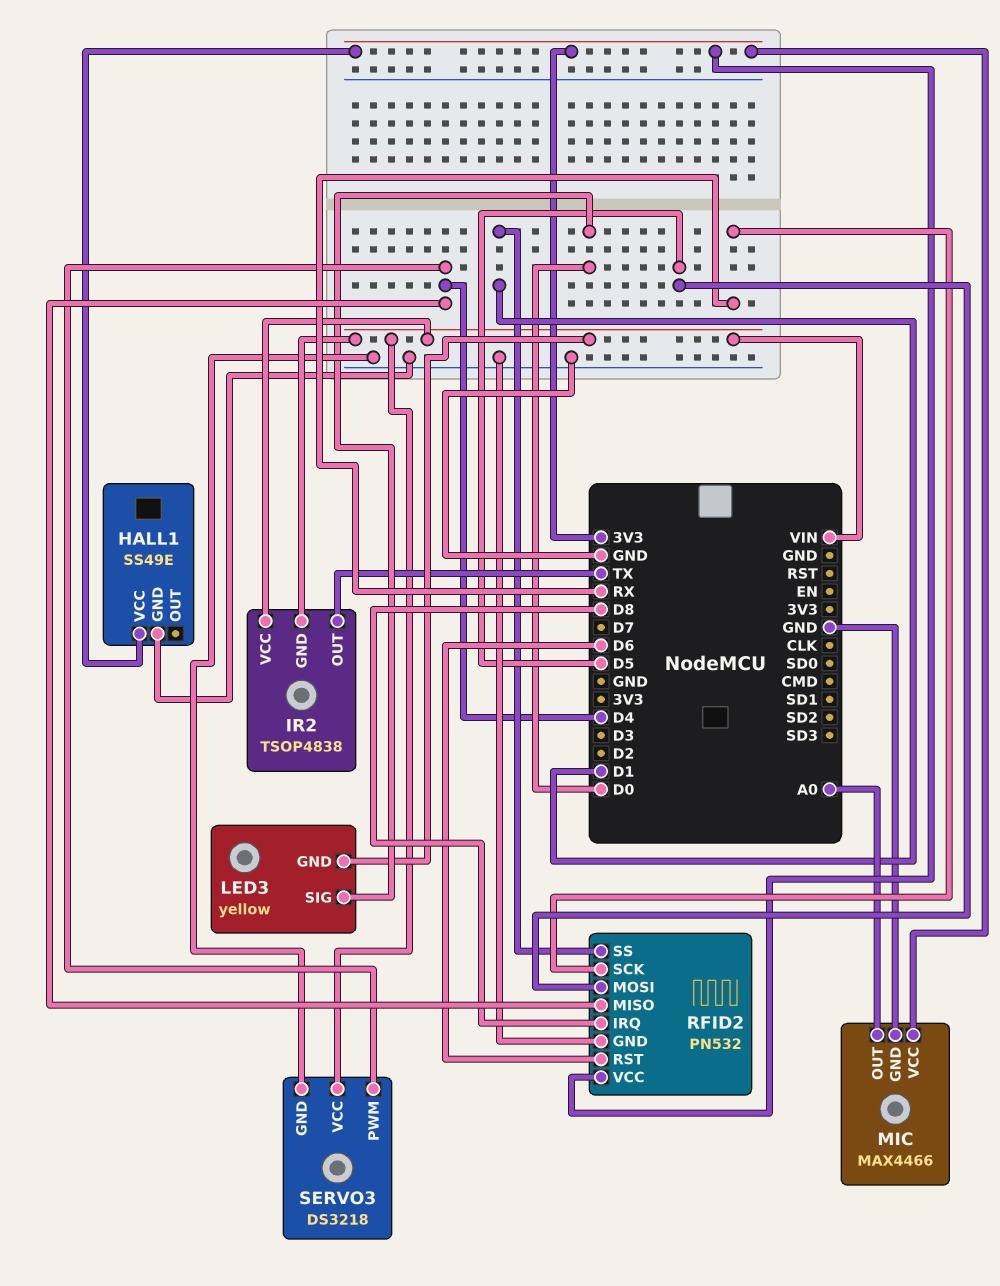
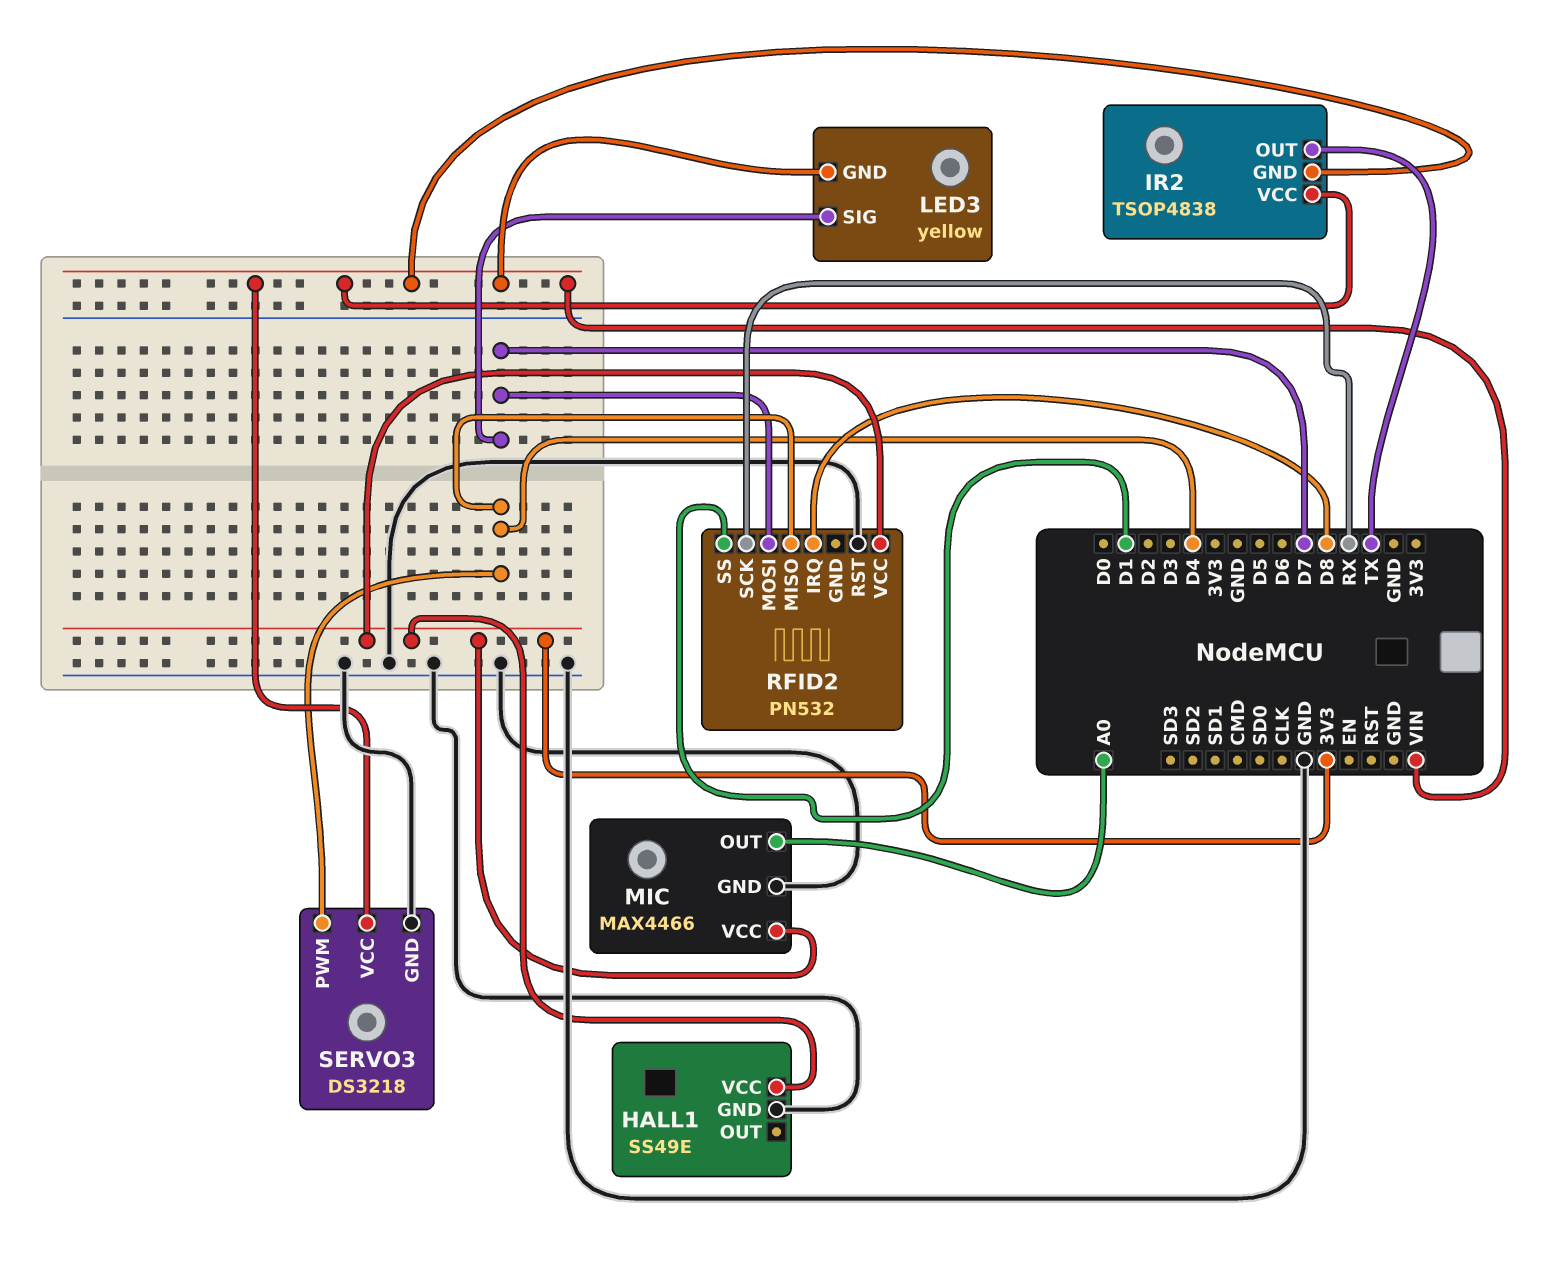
LED3 pin SIG: D0 -> D7
RFID2 pin GND: GND -> none
RFID2 pin MOSI: D5 -> D7
RFID2 pin RST: D6 -> GND

